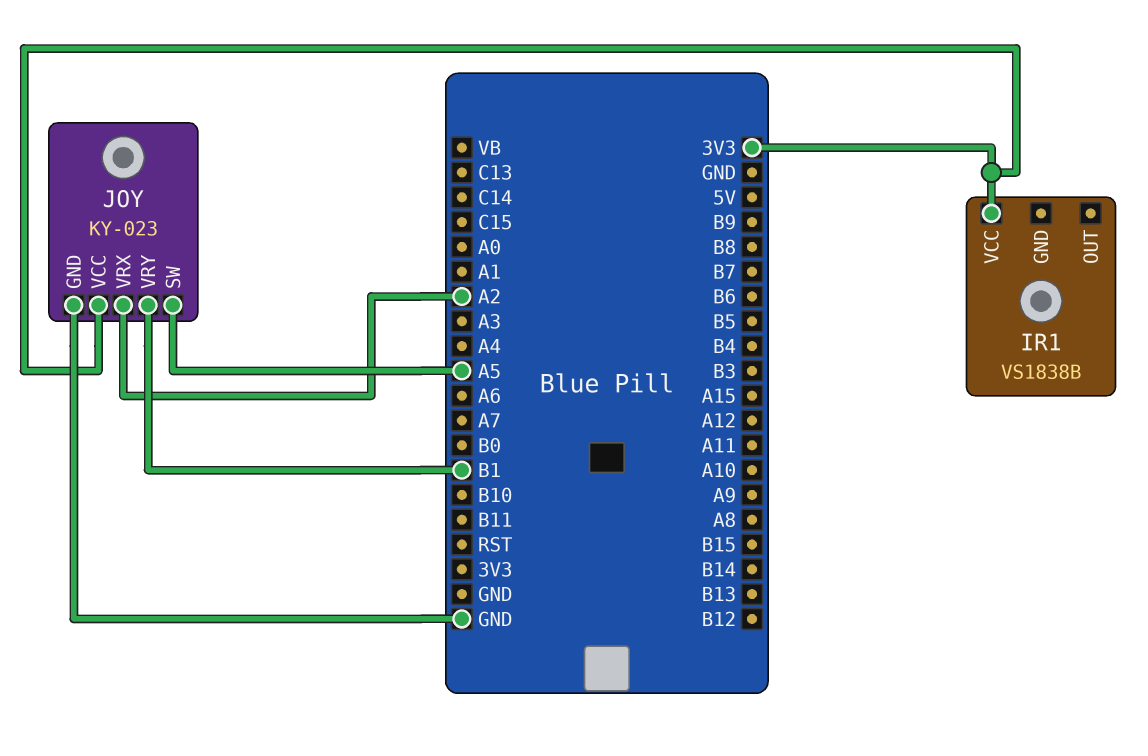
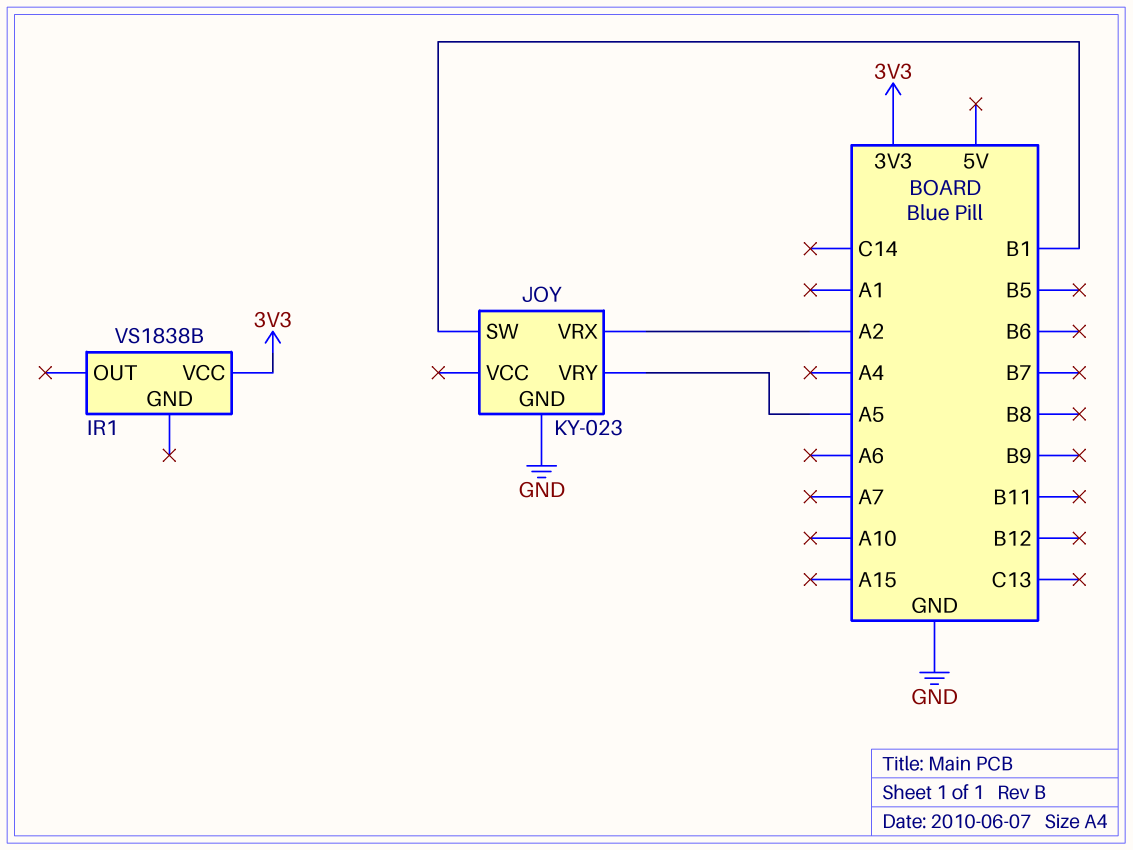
JOY pin SW: A5 -> B1
JOY pin VCC: 3V3 -> none
JOY pin VRY: B1 -> A5

